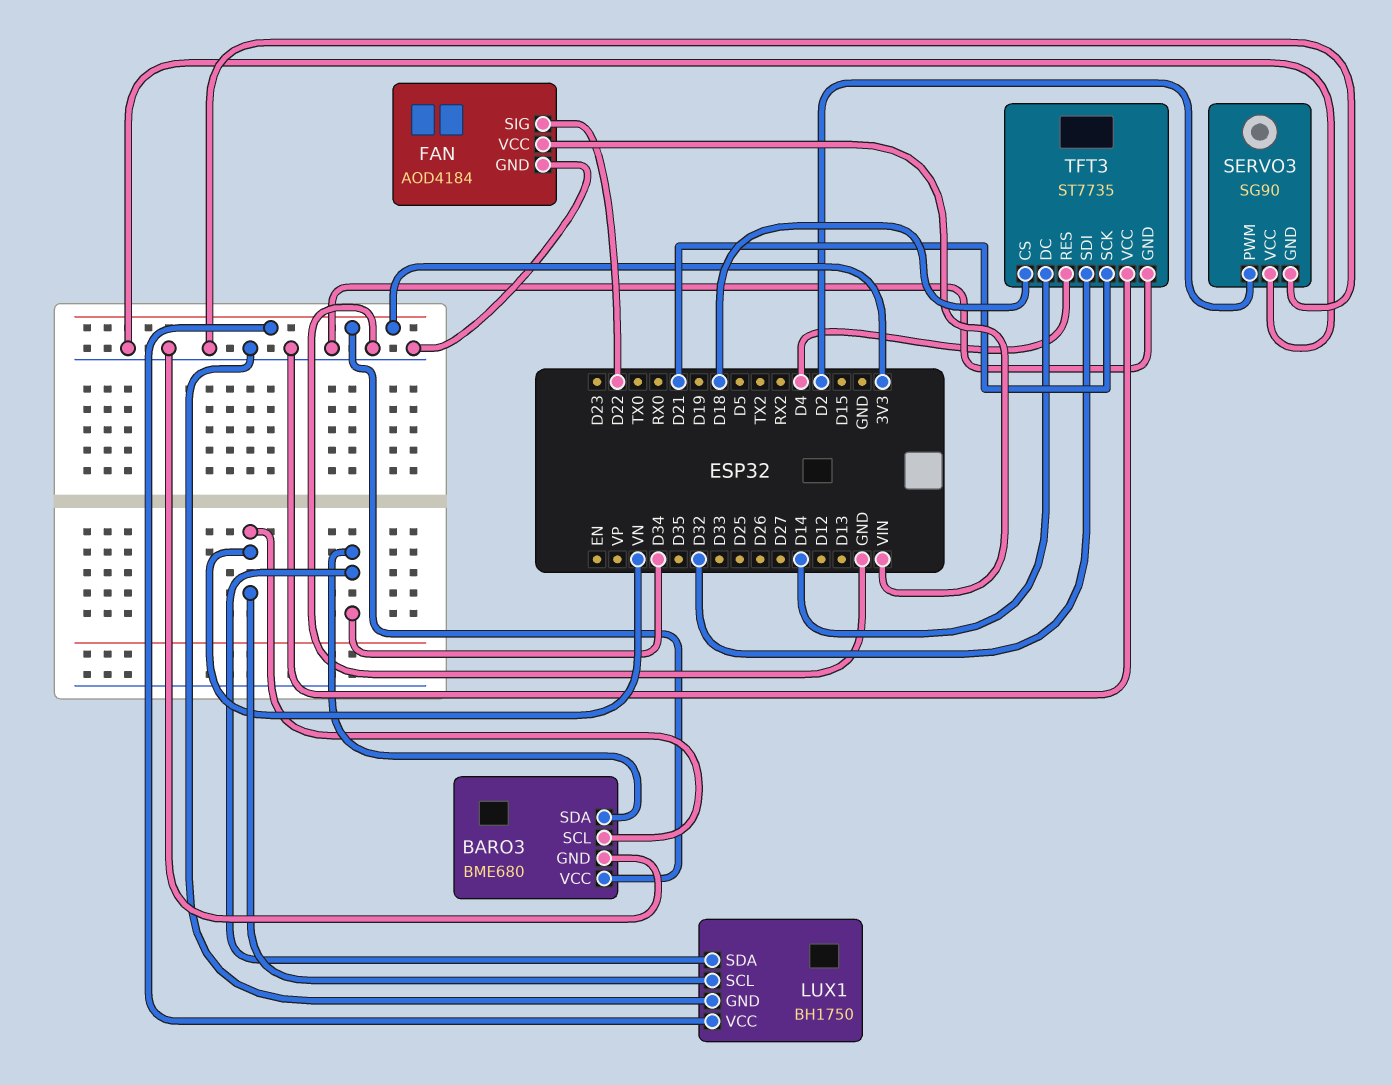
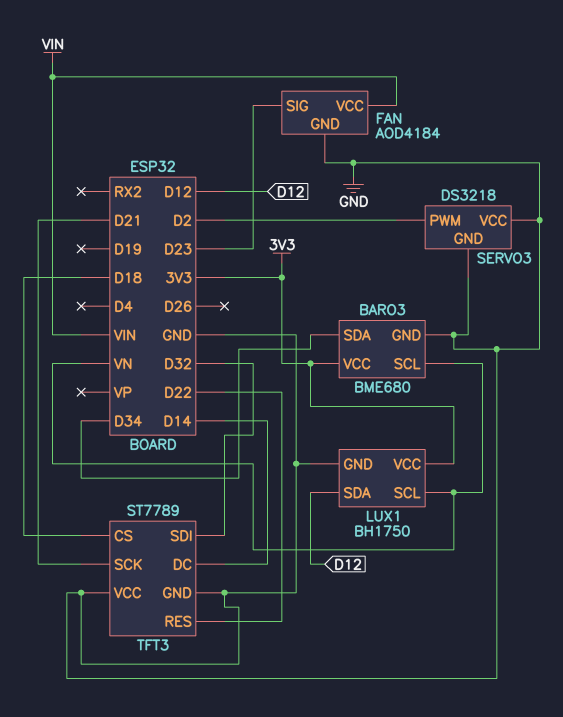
FAN pin SIG: D22 -> D23
LUX1 pin SDA: D34 -> D12
SERVO3: SG90 -> DS3218
TFT3: ST7735 -> ST7789
TFT3 pin RES: D4 -> D22

